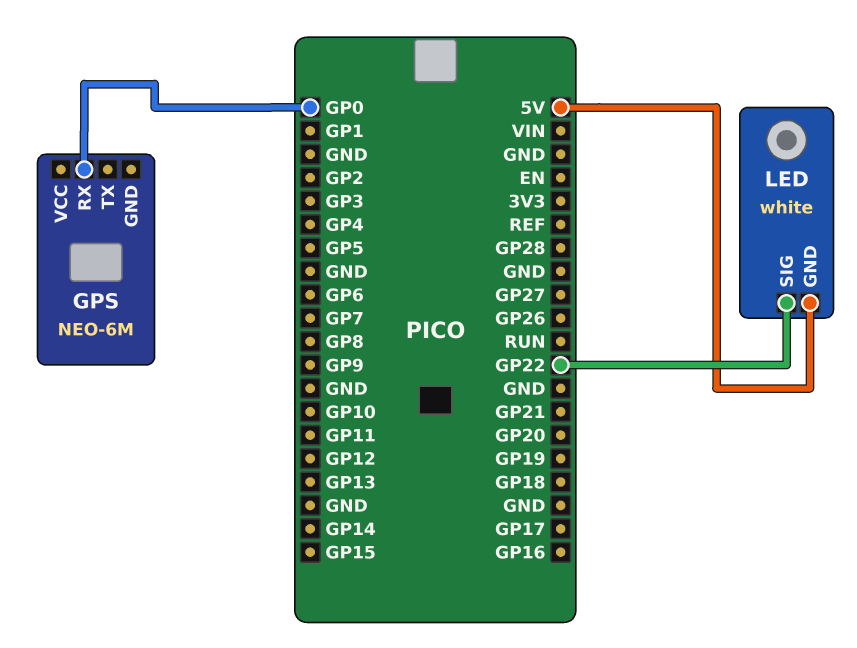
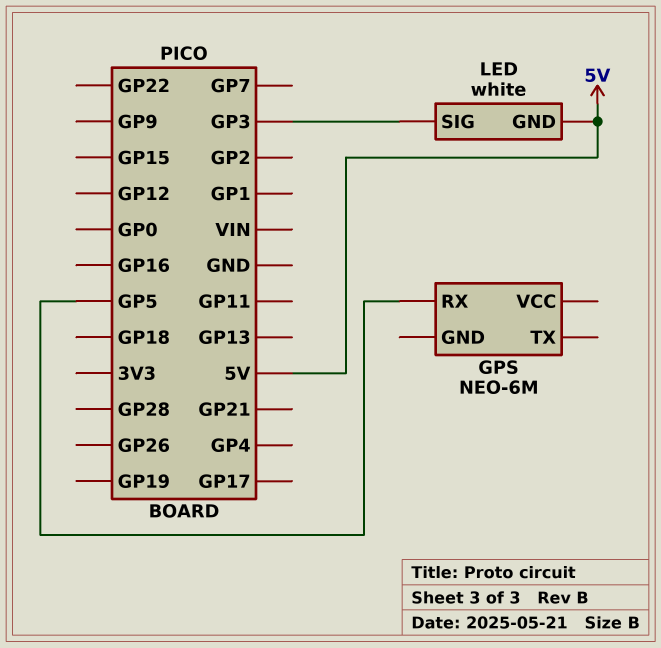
GPS pin RX: GP0 -> GP5
LED pin SIG: GP22 -> GP3

